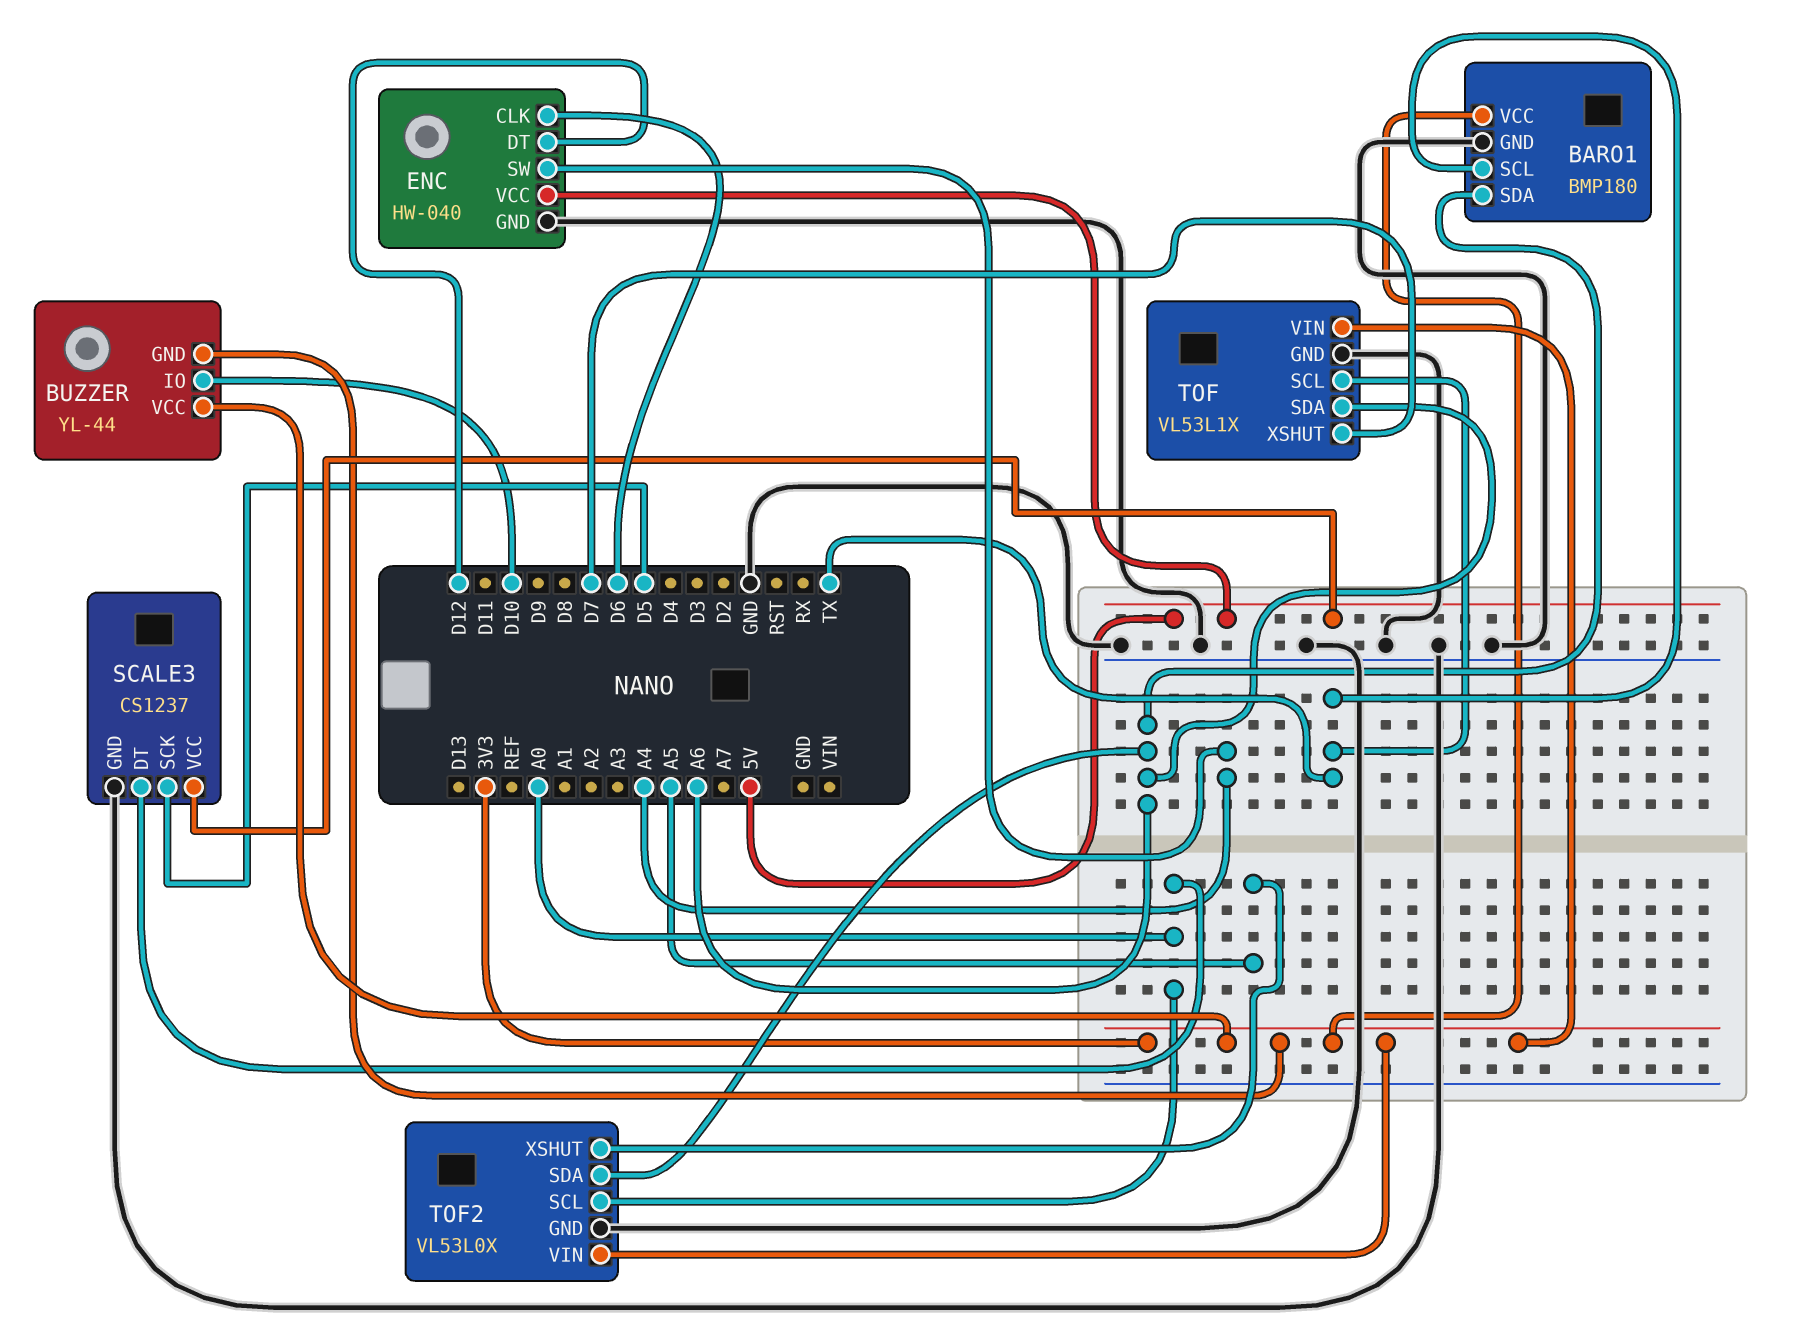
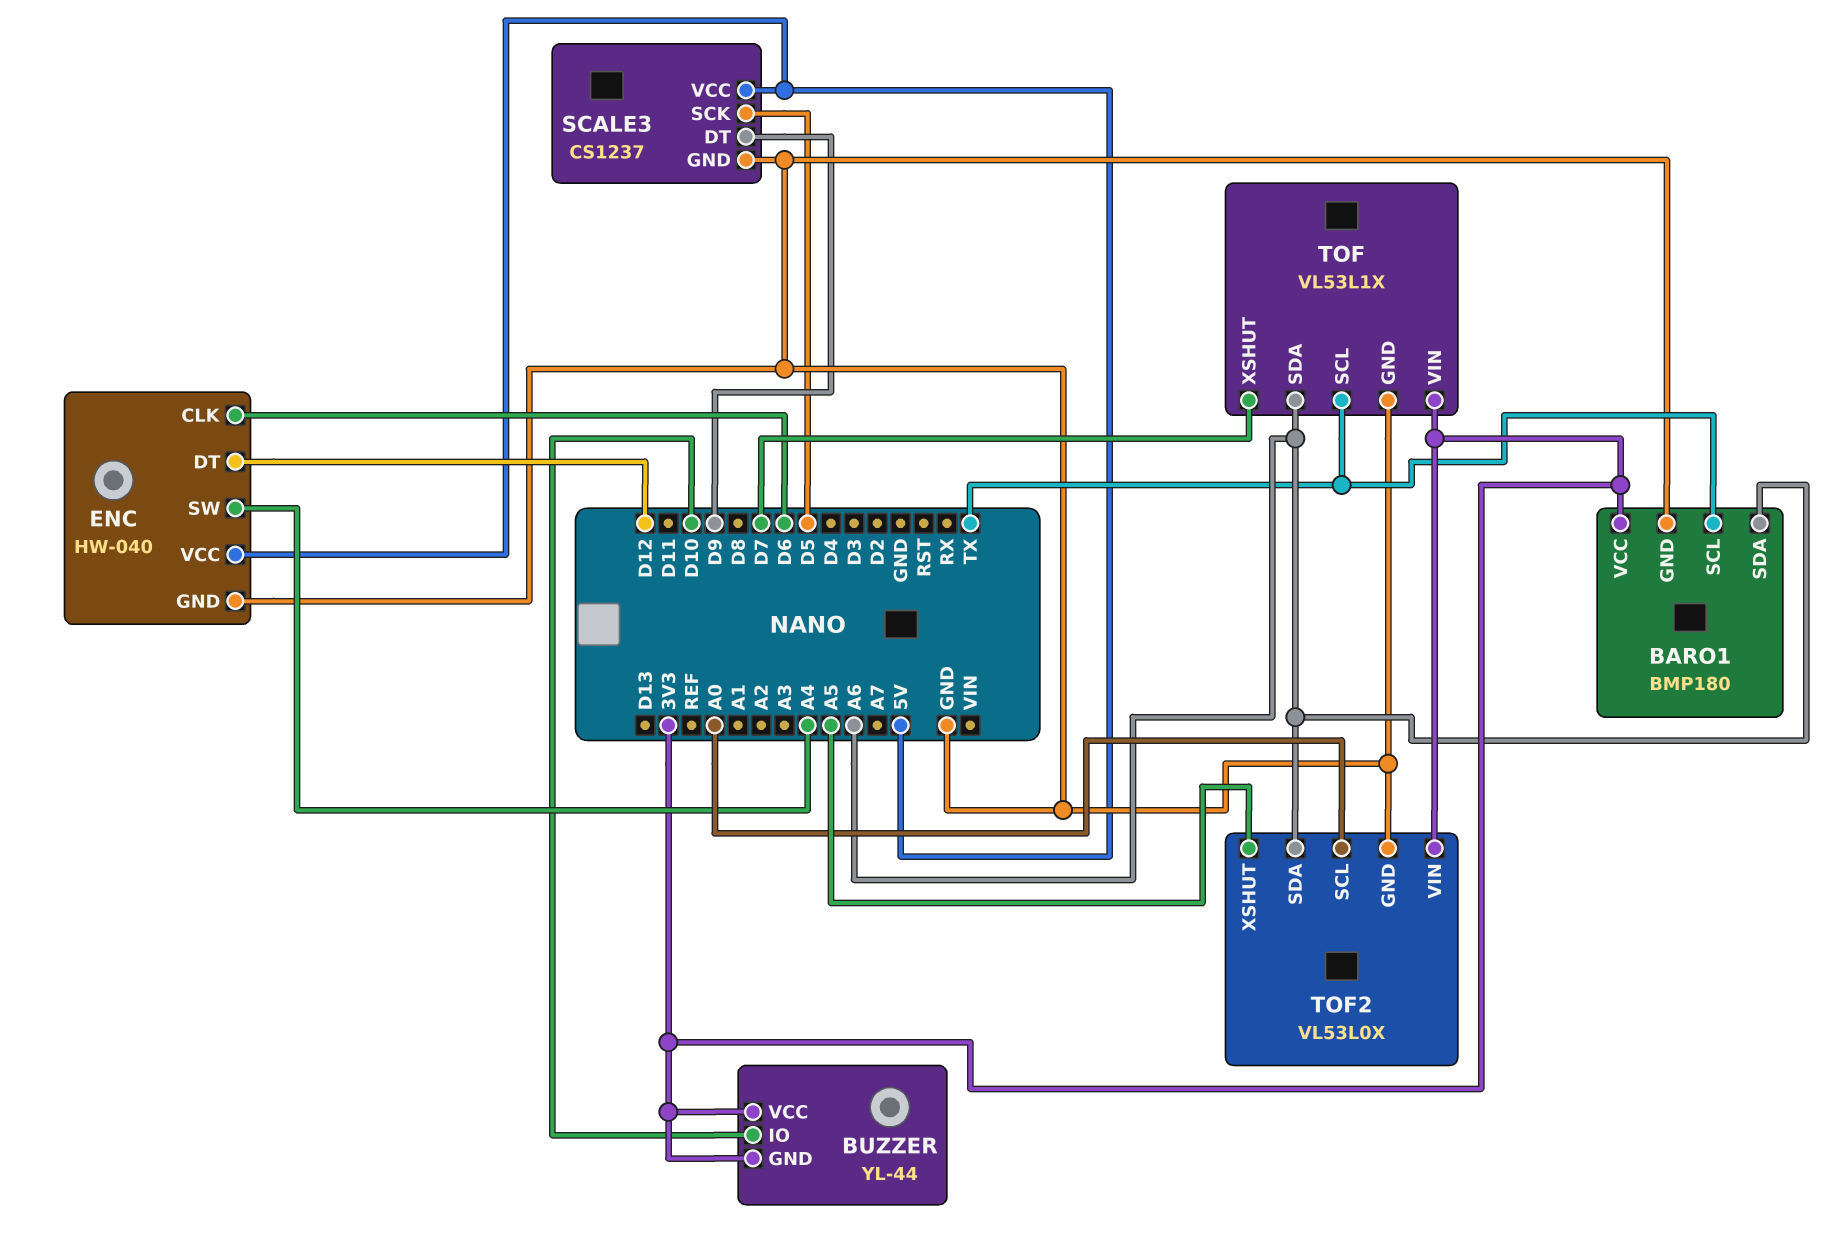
SCALE3 pin DT: A0 -> D9

